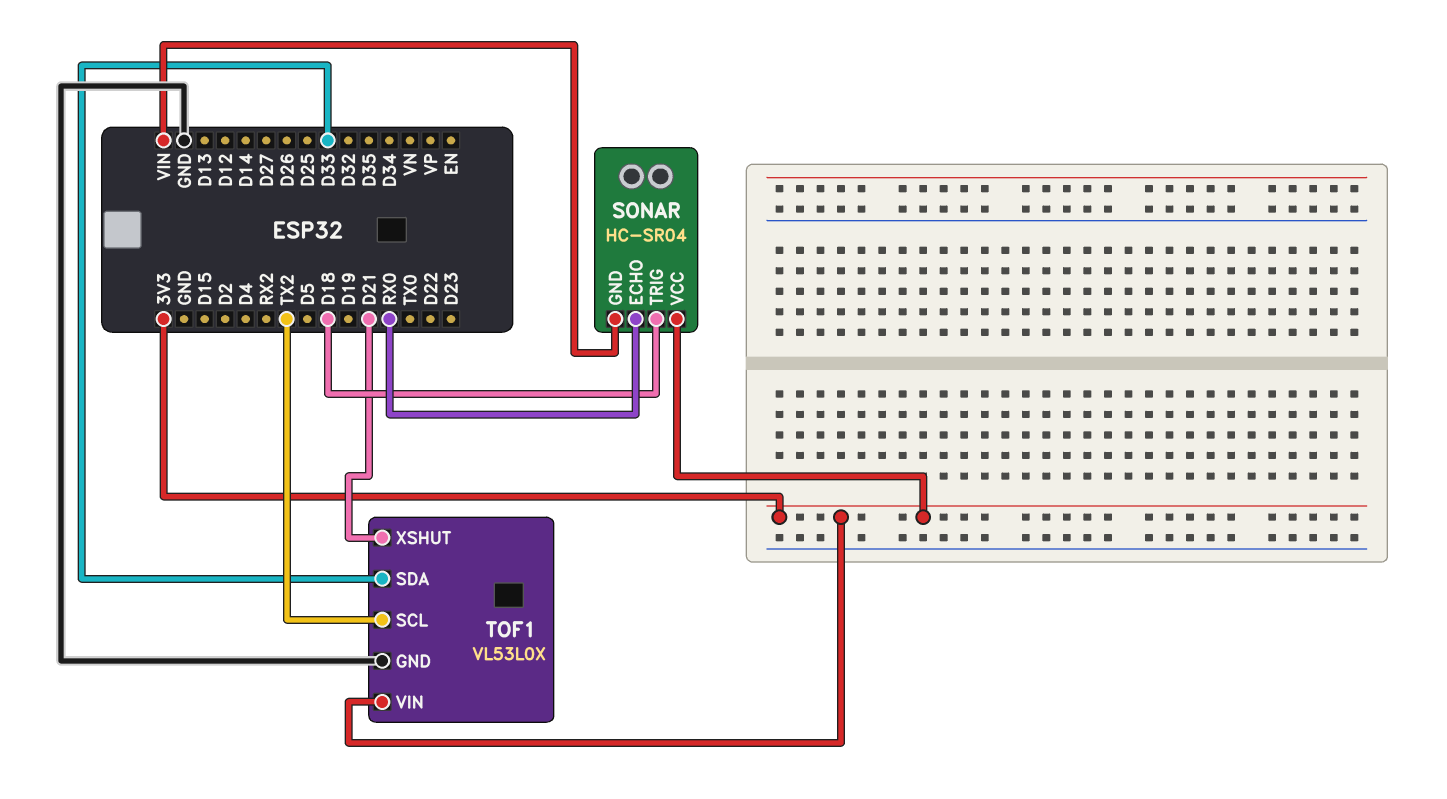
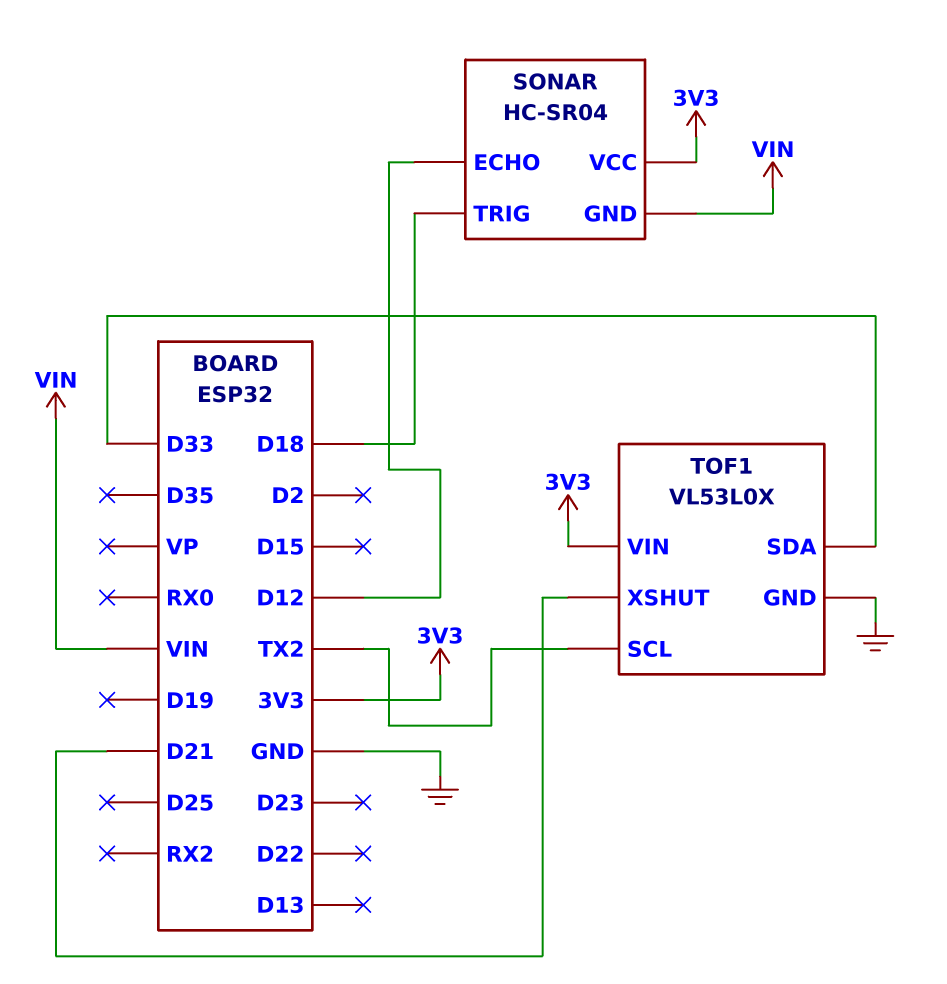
SONAR pin ECHO: RX0 -> D12

